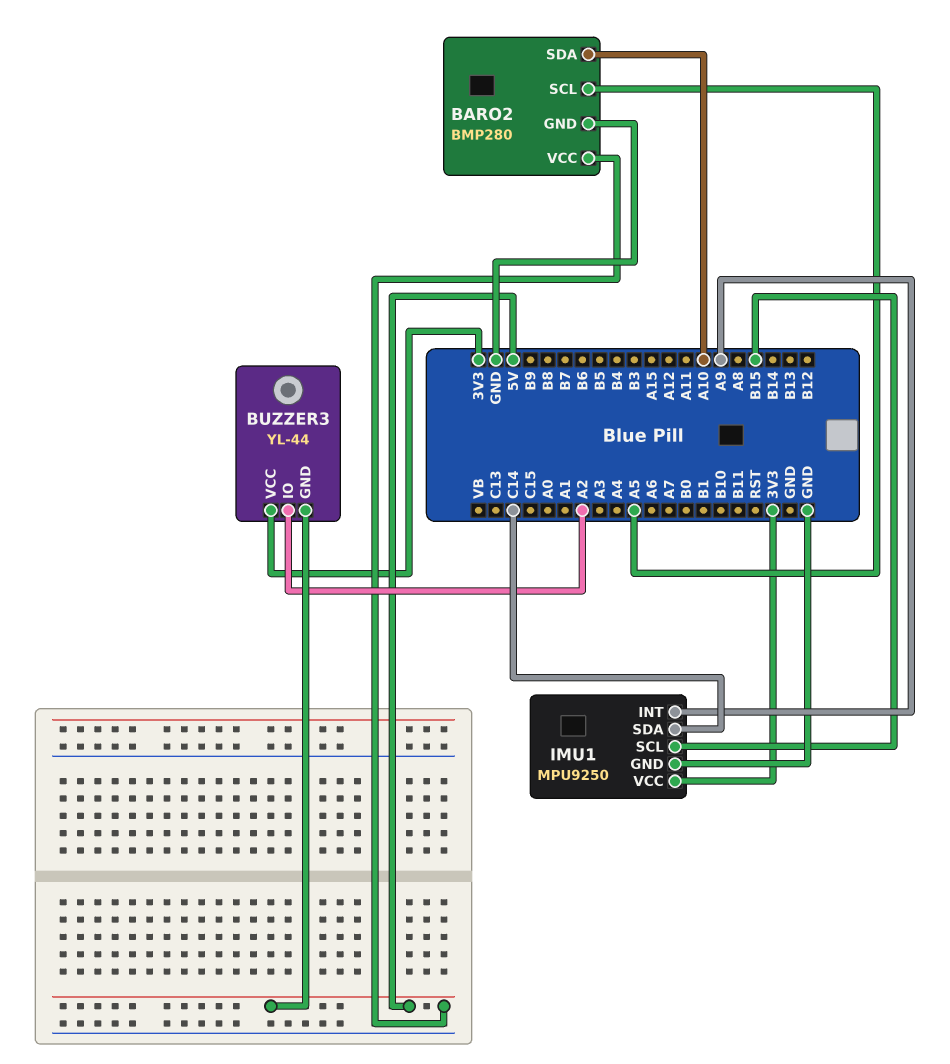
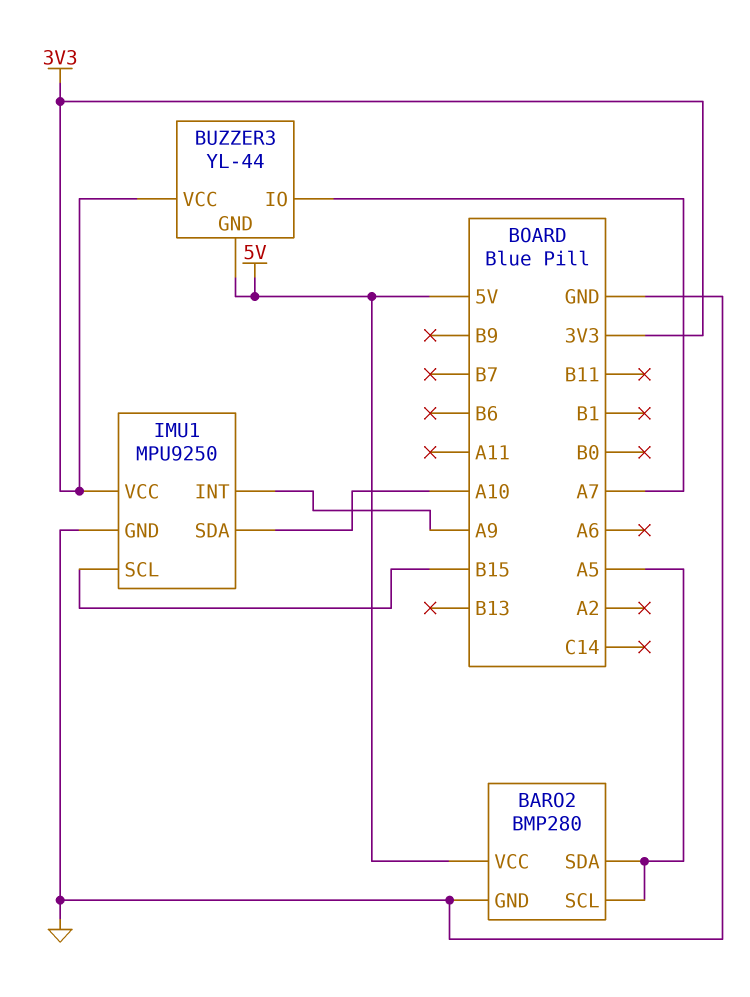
BARO2 pin SDA: A10 -> A5
BUZZER3 pin IO: A2 -> A7
IMU1 pin SDA: C14 -> A10

